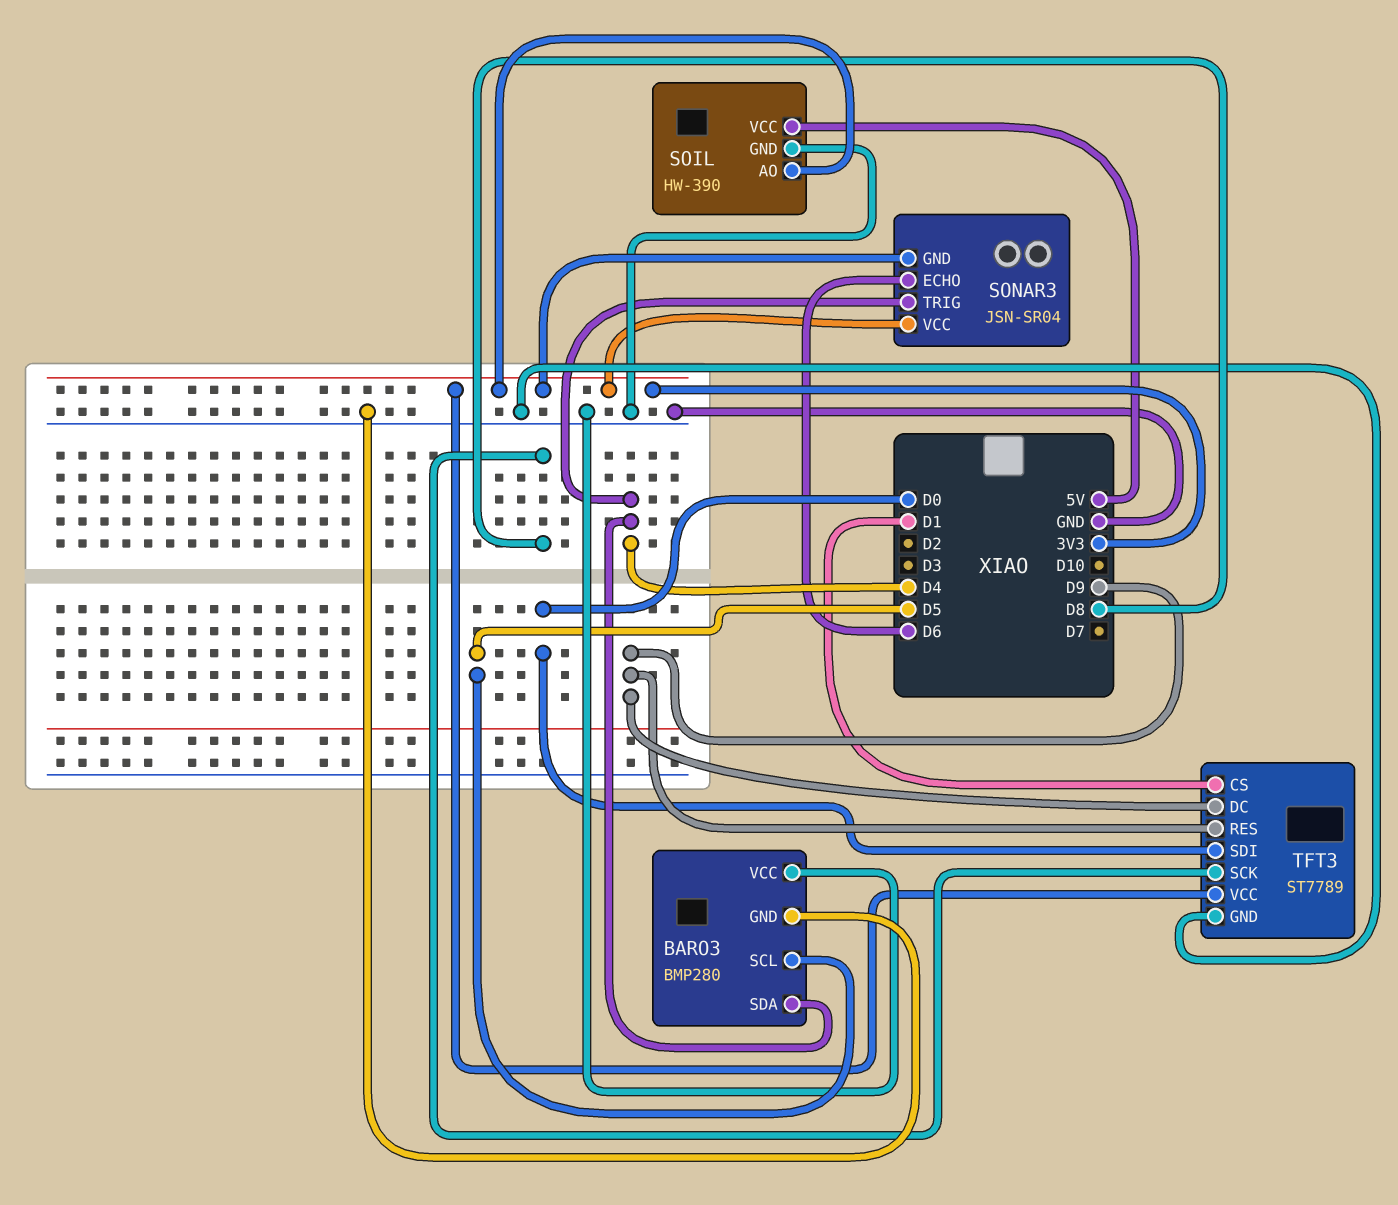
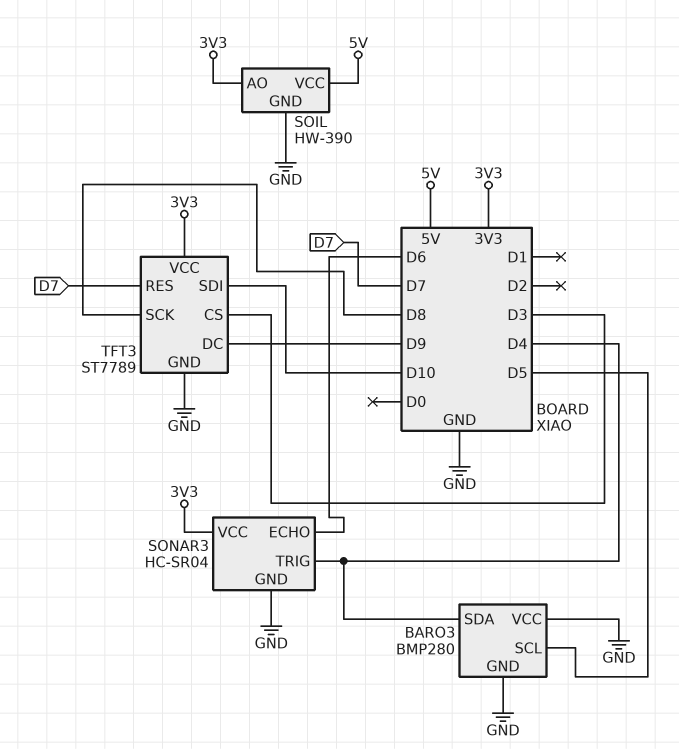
SONAR3: JSN-SR04 -> HC-SR04
SONAR3 pin GND: 3V3 -> GND
TFT3 pin CS: D1 -> D3
TFT3 pin RES: D9 -> D7
TFT3 pin SDI: D0 -> D10

